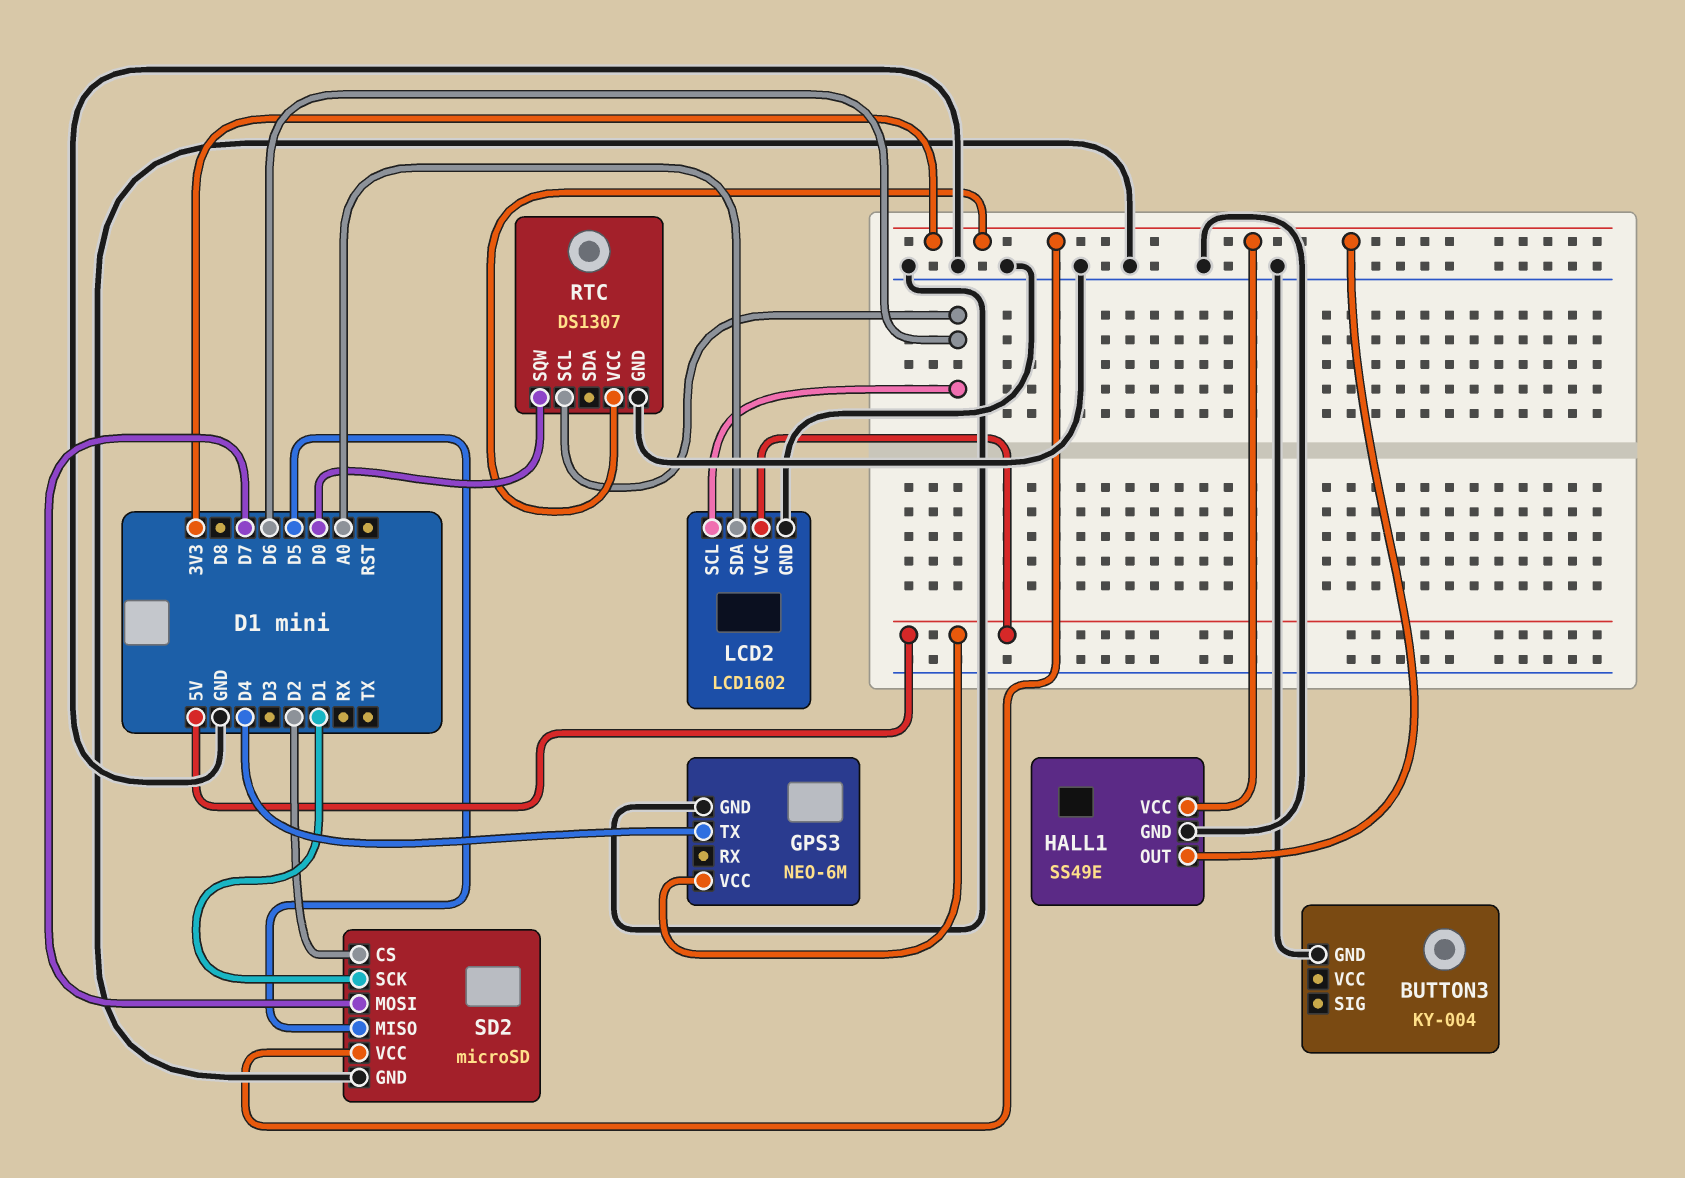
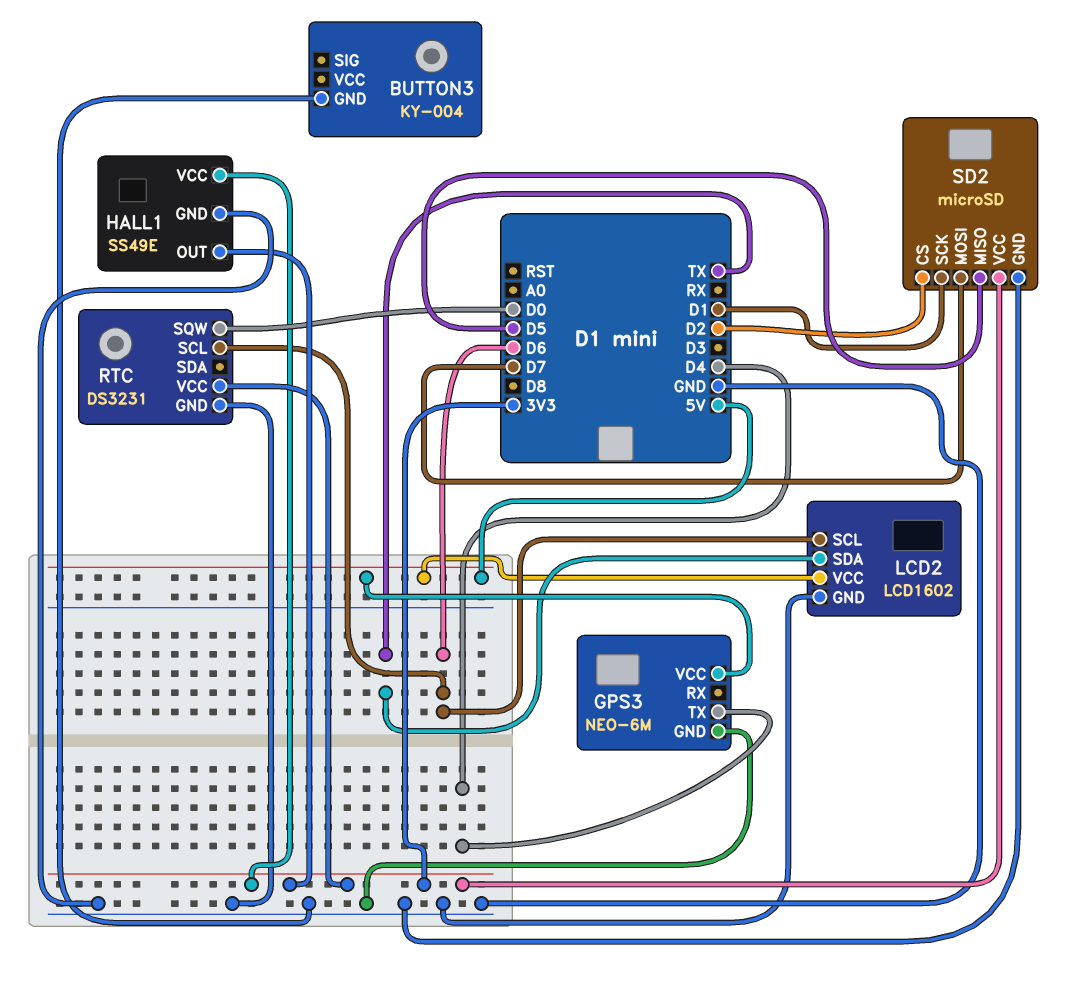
LCD2 pin SDA: A0 -> TX
RTC: DS1307 -> DS3231

